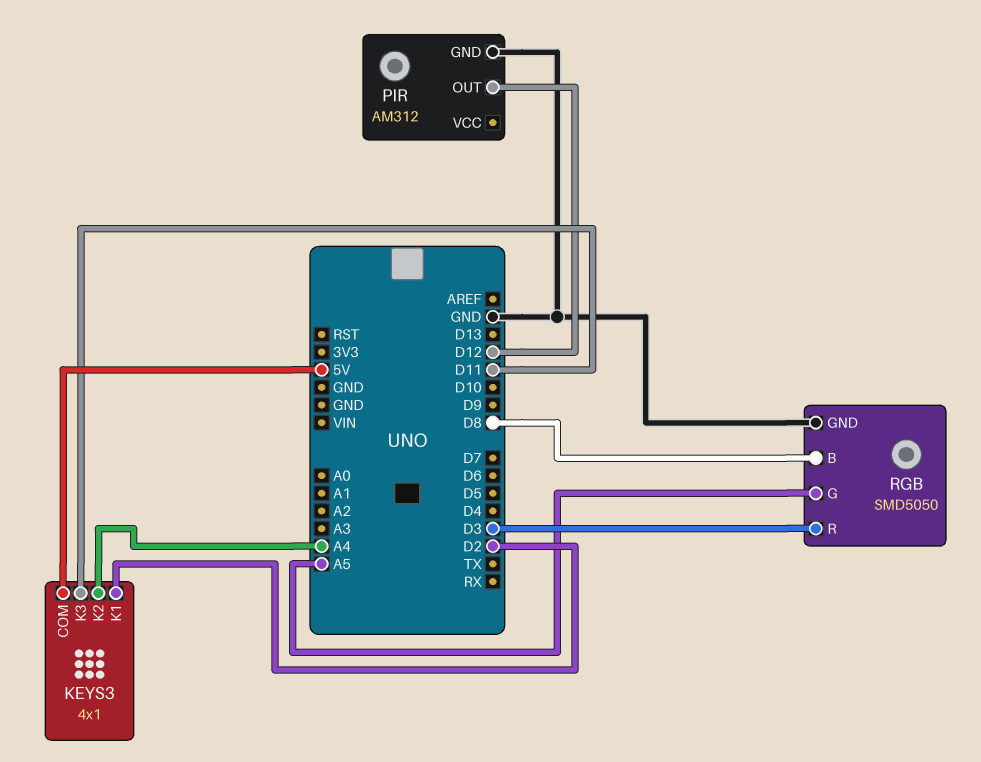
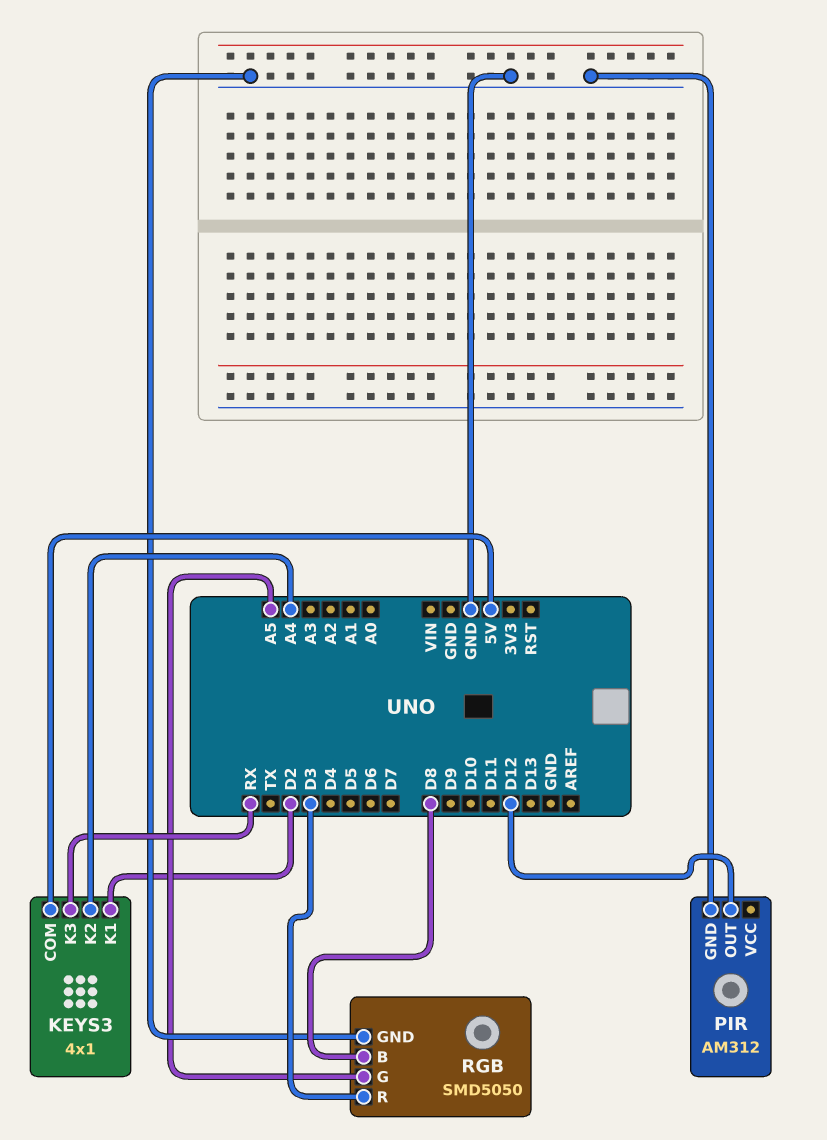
KEYS3 pin K3: D11 -> RX

